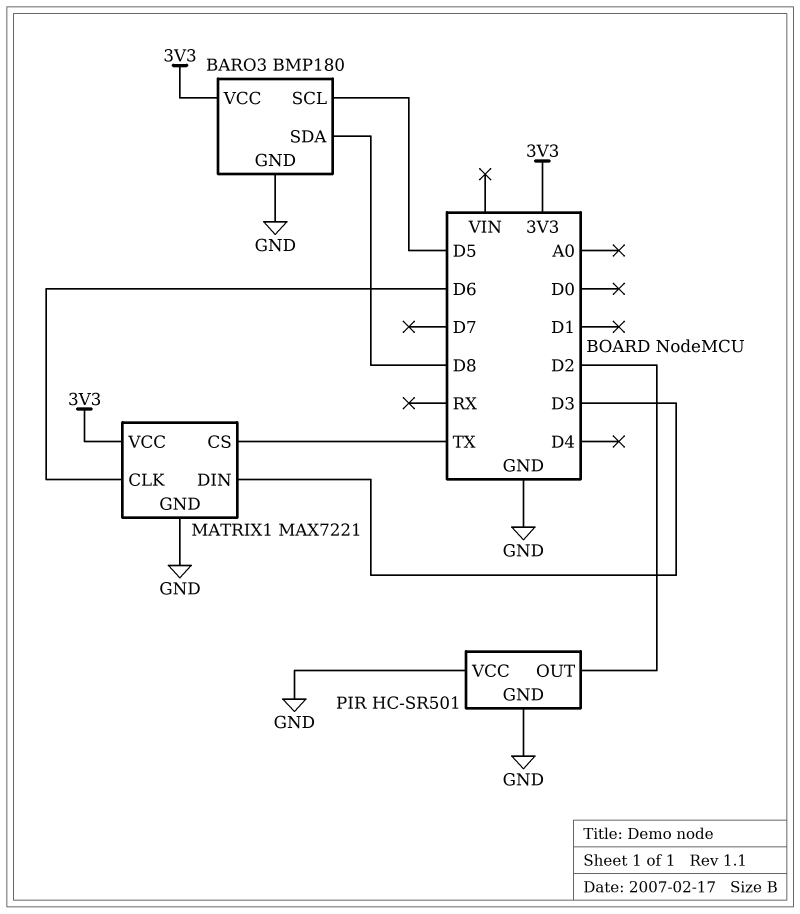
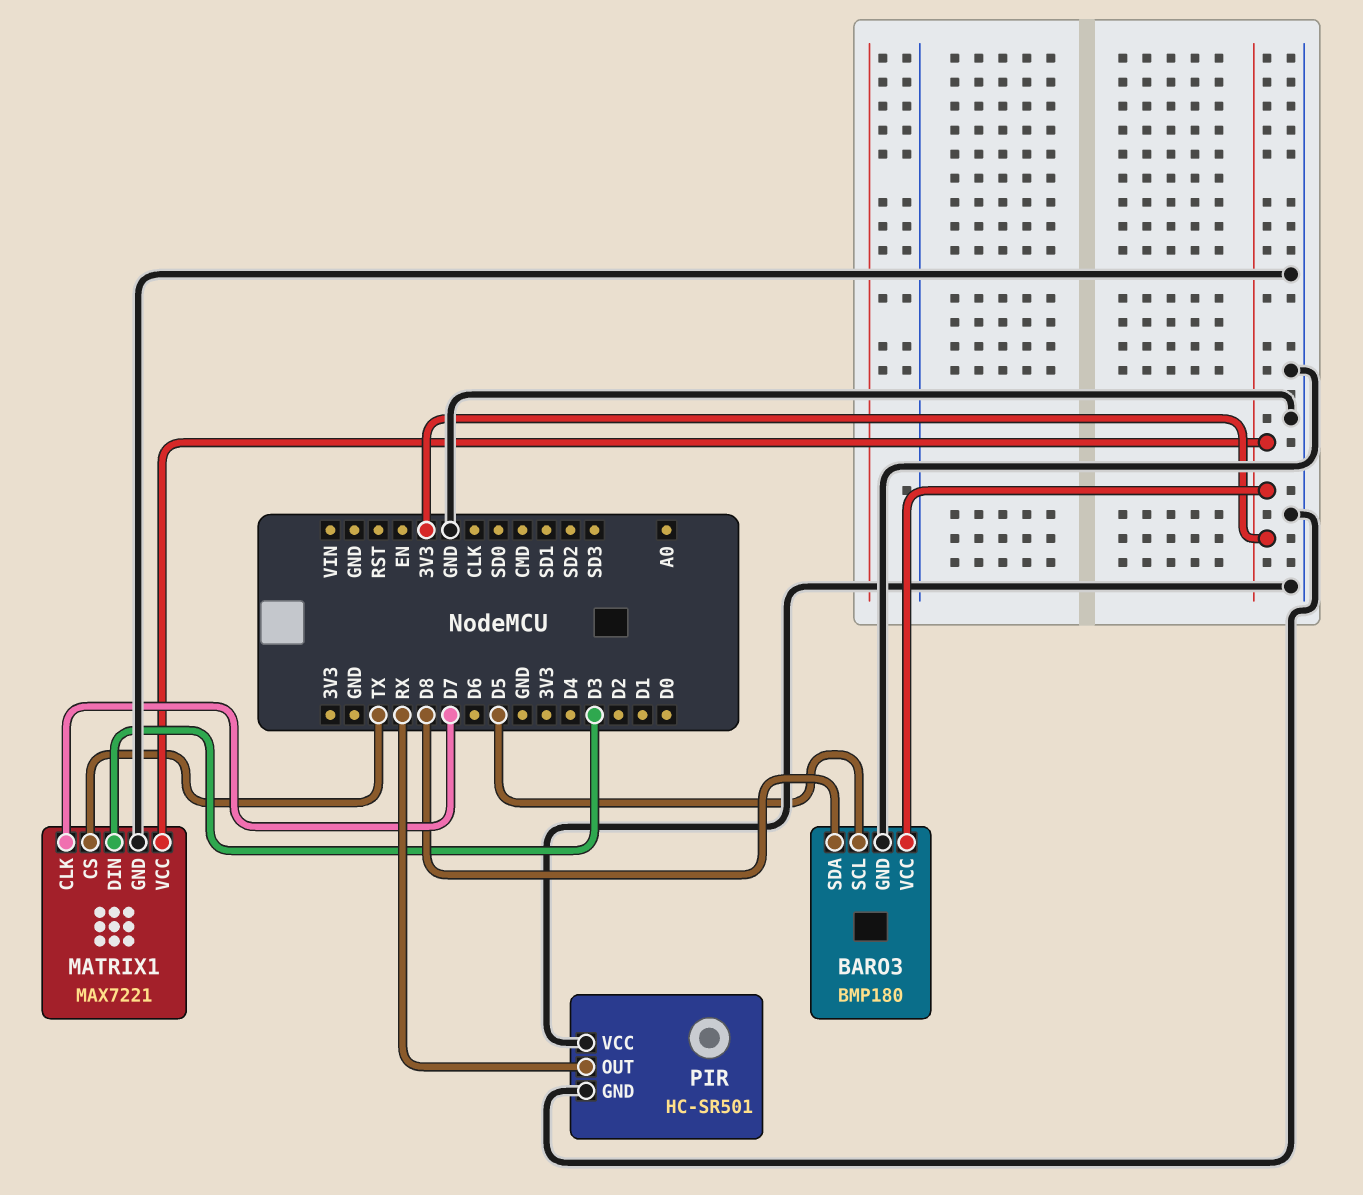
MATRIX1 pin CLK: D6 -> D7
PIR pin OUT: D2 -> RX

